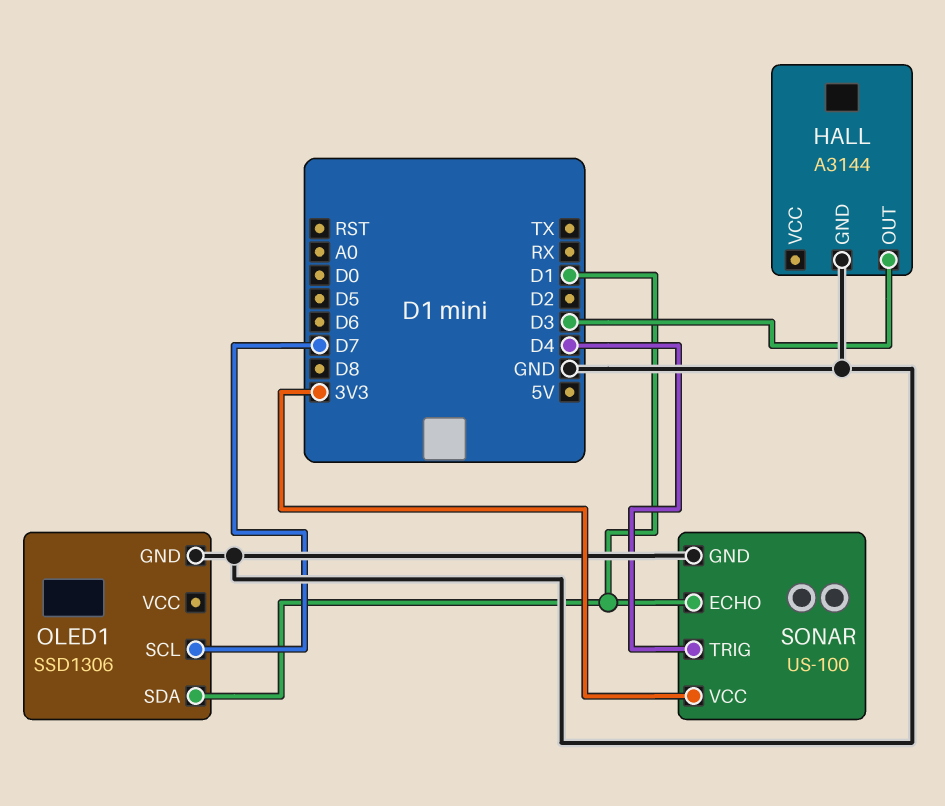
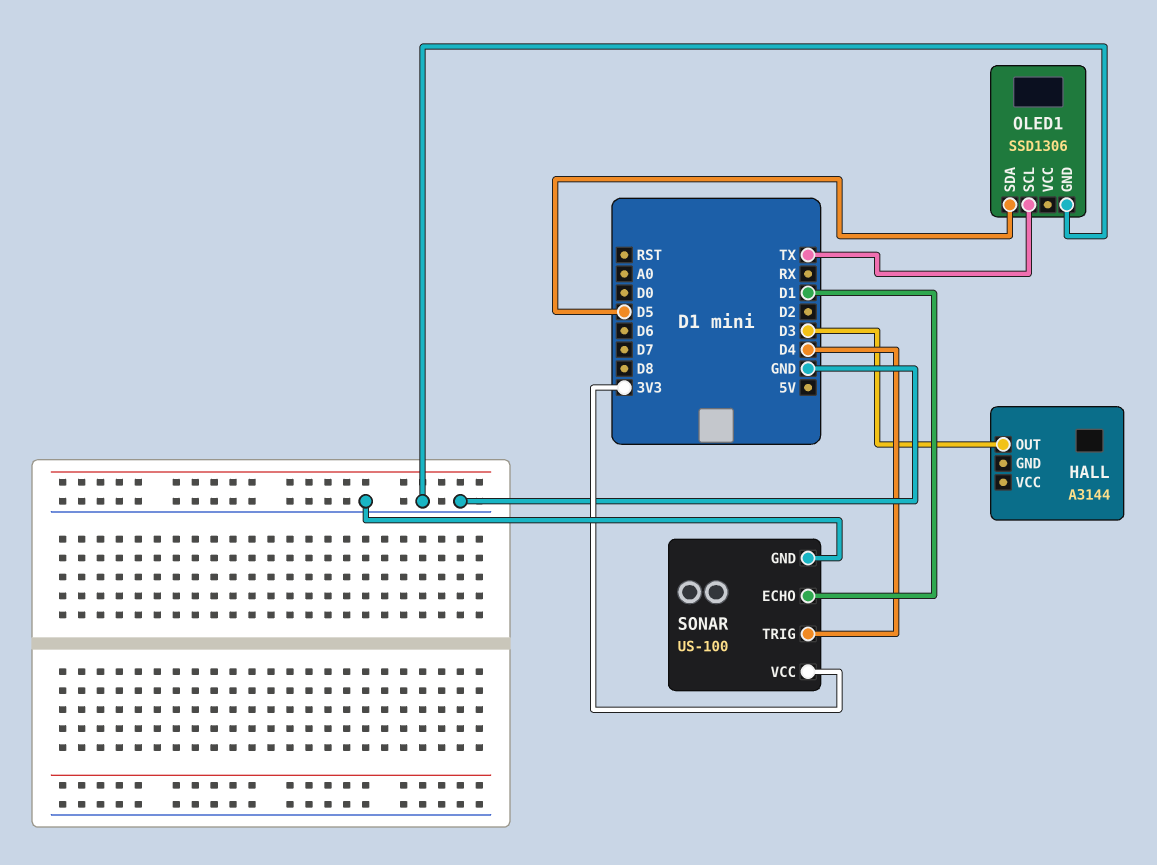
HALL pin GND: GND -> none
OLED1 pin SCL: D7 -> TX
OLED1 pin SDA: D1 -> D5

